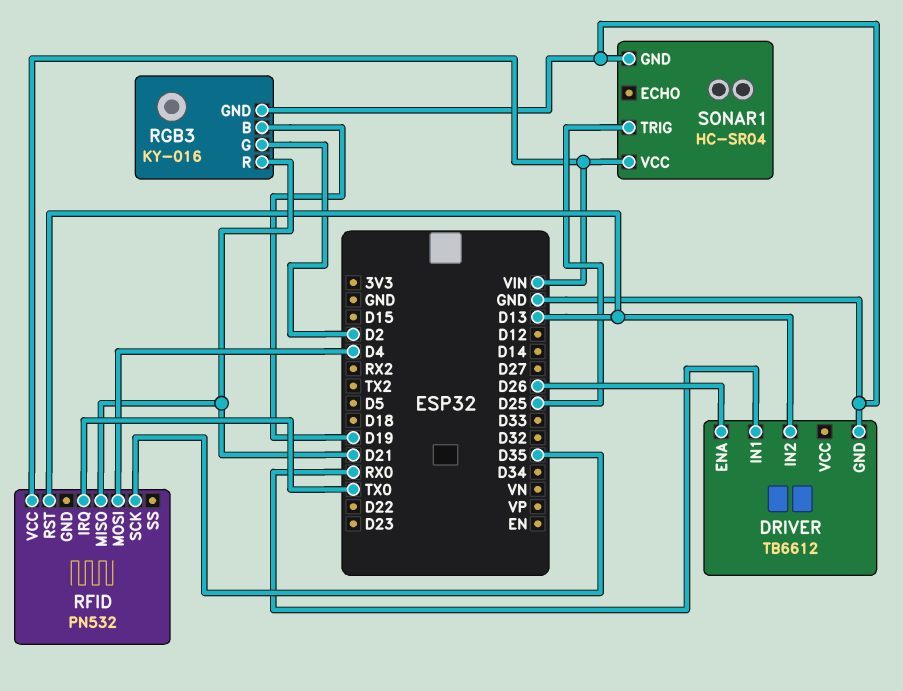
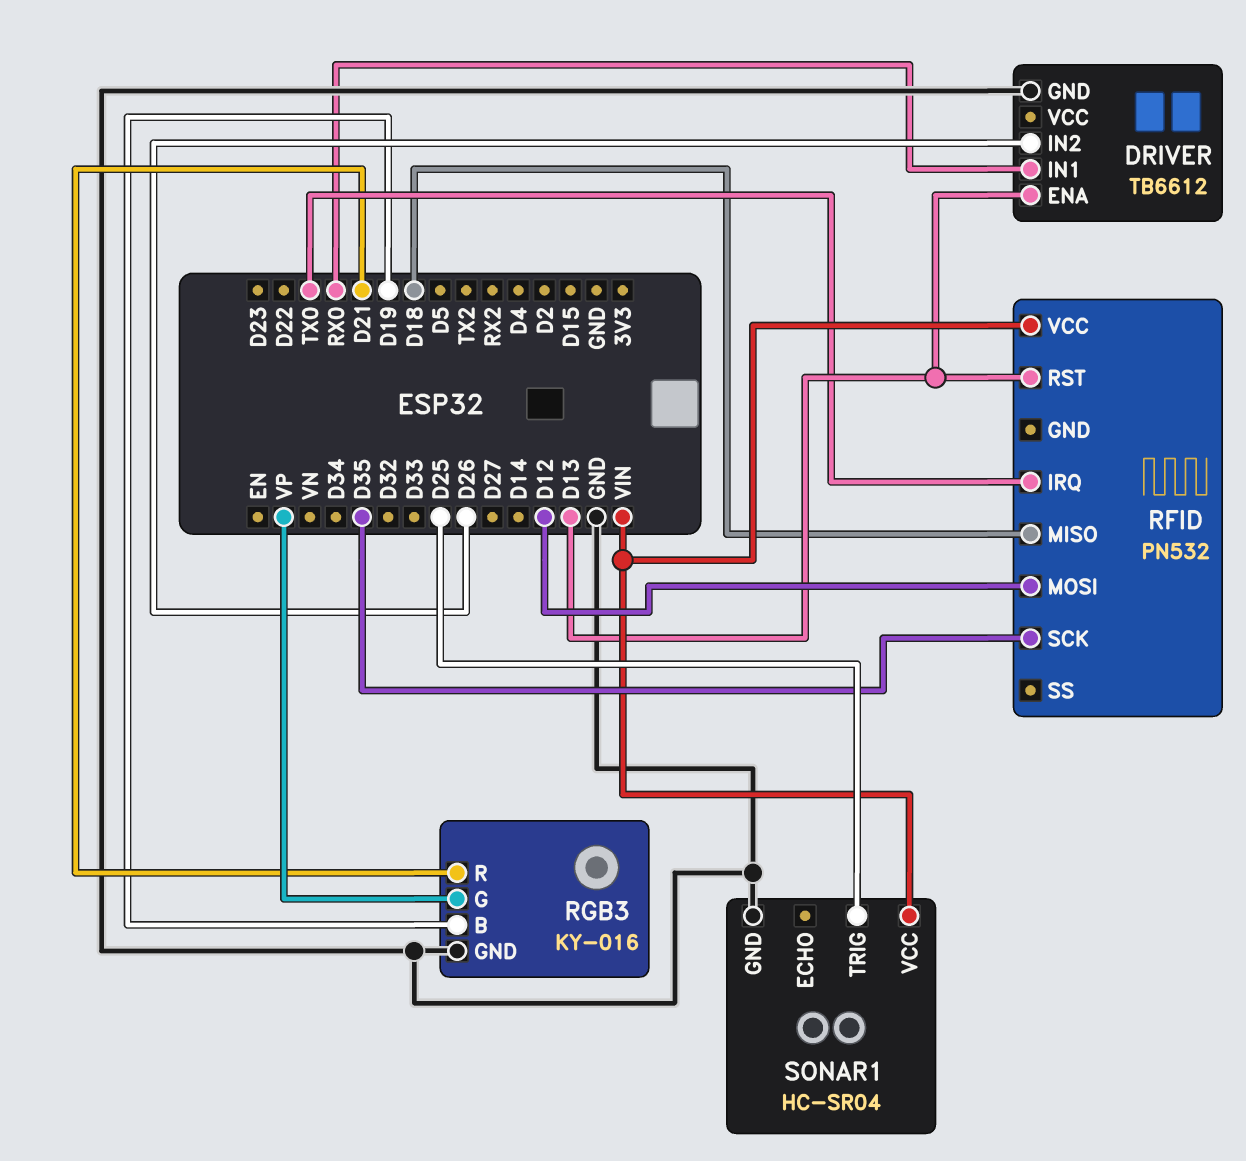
DRIVER pin ENA: D26 -> D13
DRIVER pin IN2: D13 -> D26
RFID pin MISO: D21 -> D18
RFID pin MOSI: D4 -> D12
RGB3 pin G: D2 -> VP

